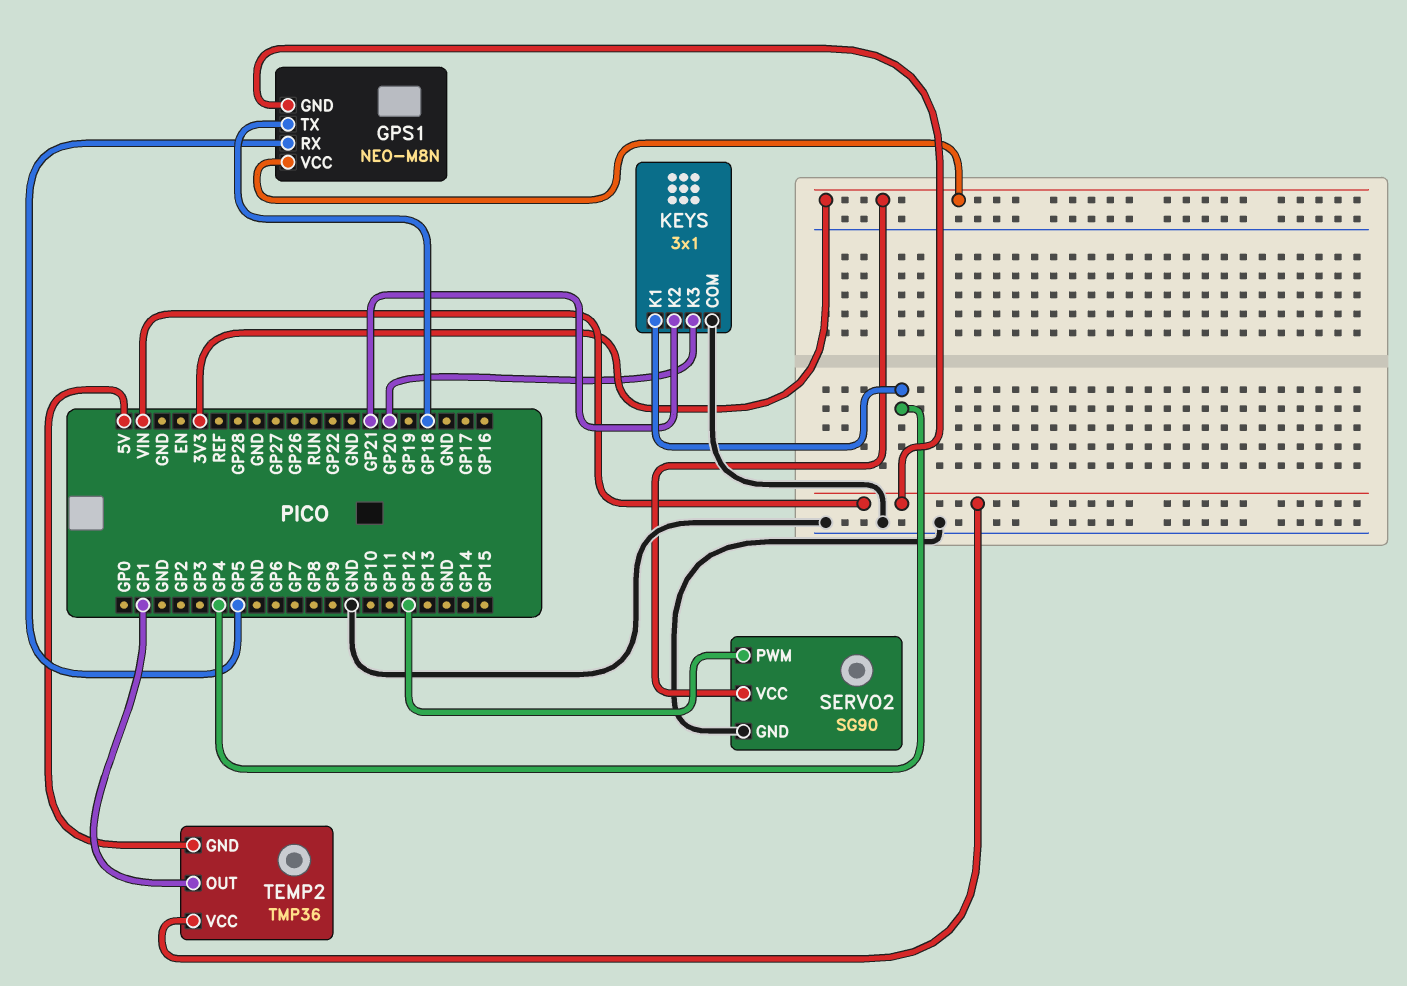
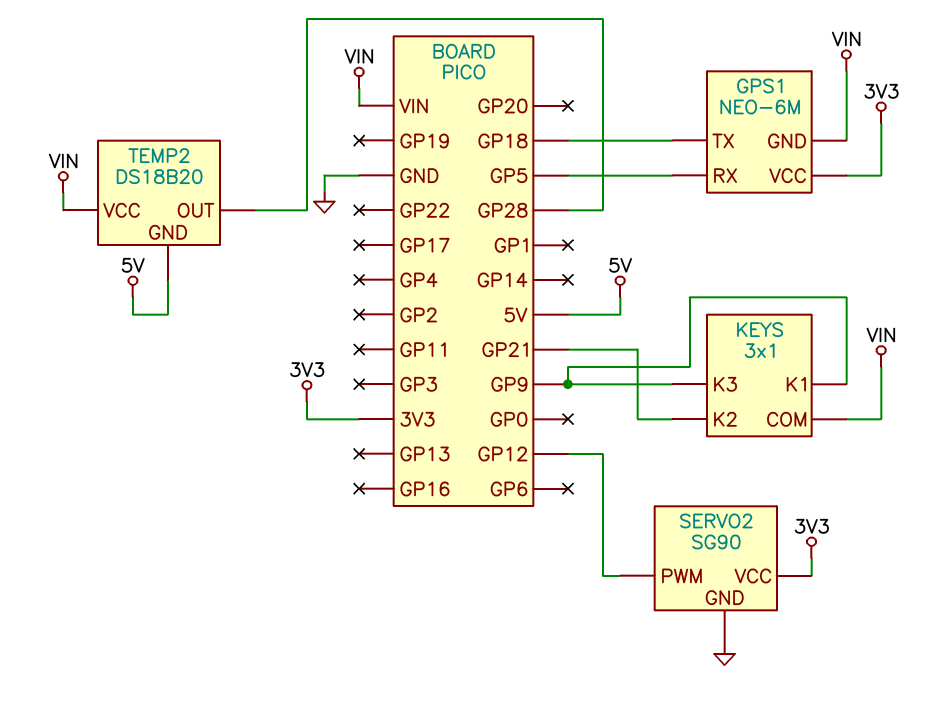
GPS1: NEO-M8N -> NEO-6M
KEYS pin COM: GND -> VIN
KEYS pin K1: GP4 -> GP9
KEYS pin K3: GP20 -> GP9
TEMP2: TMP36 -> DS18B20
TEMP2 pin OUT: GP1 -> GP28

